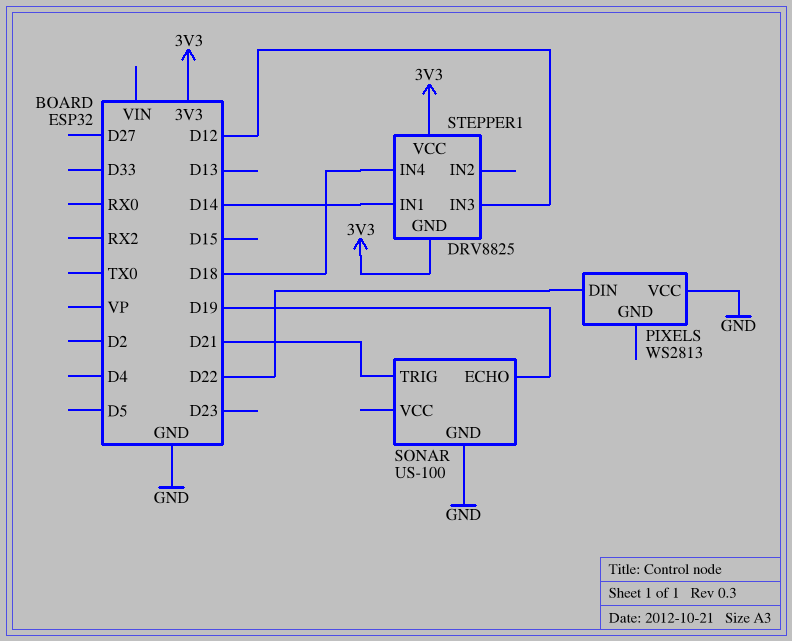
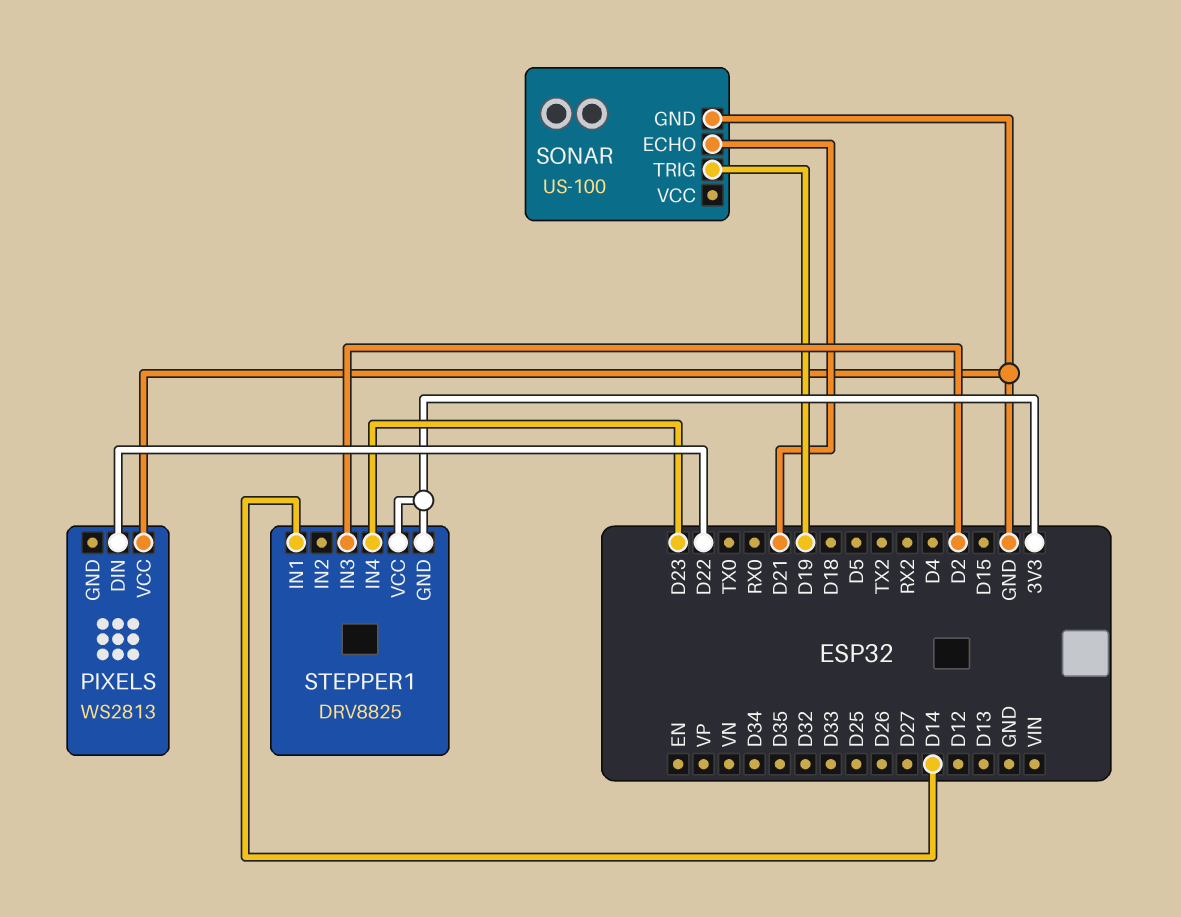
SONAR pin ECHO: D19 -> D21
SONAR pin TRIG: D21 -> D19
STEPPER1 pin IN3: D12 -> D2
STEPPER1 pin IN4: D18 -> D23

